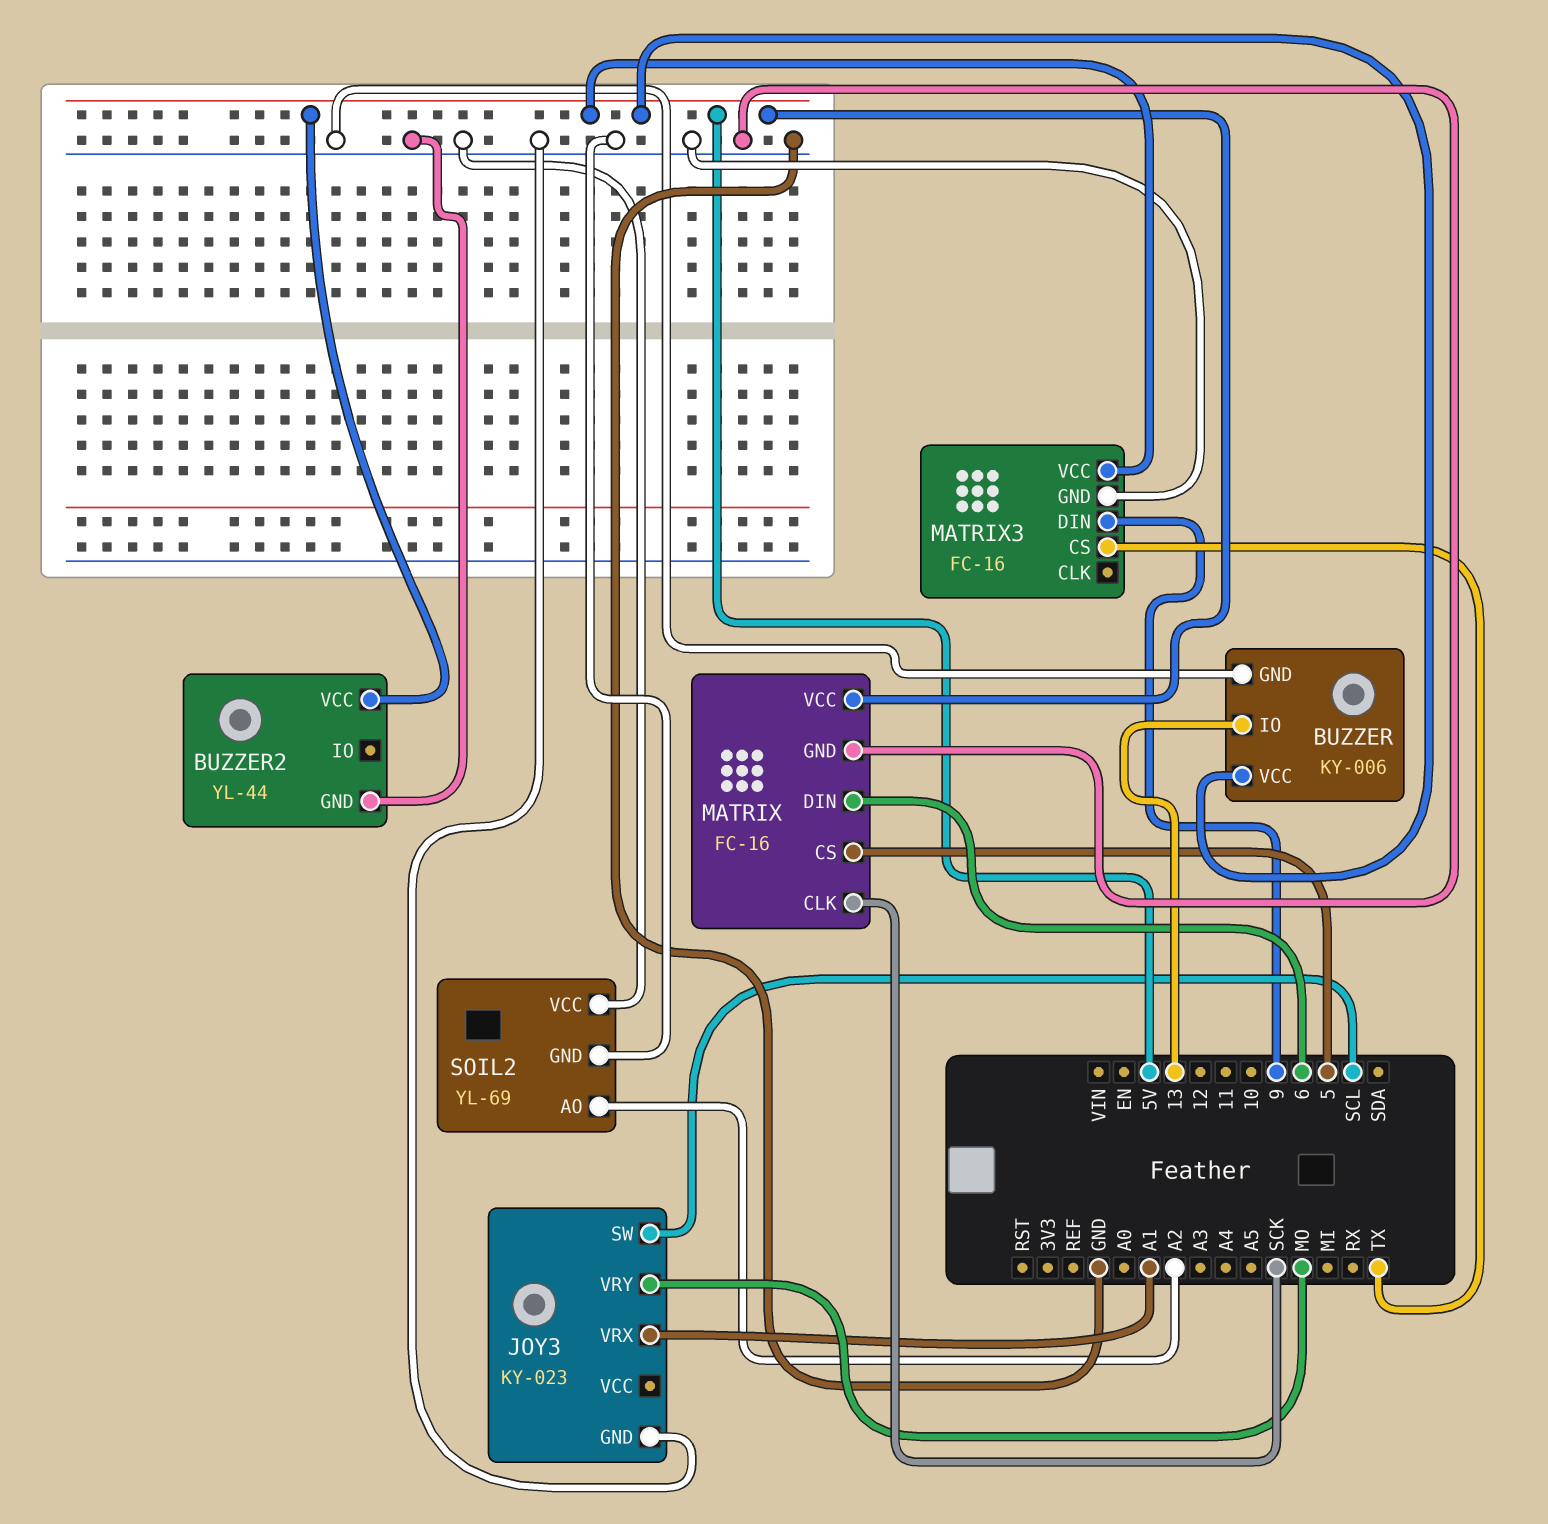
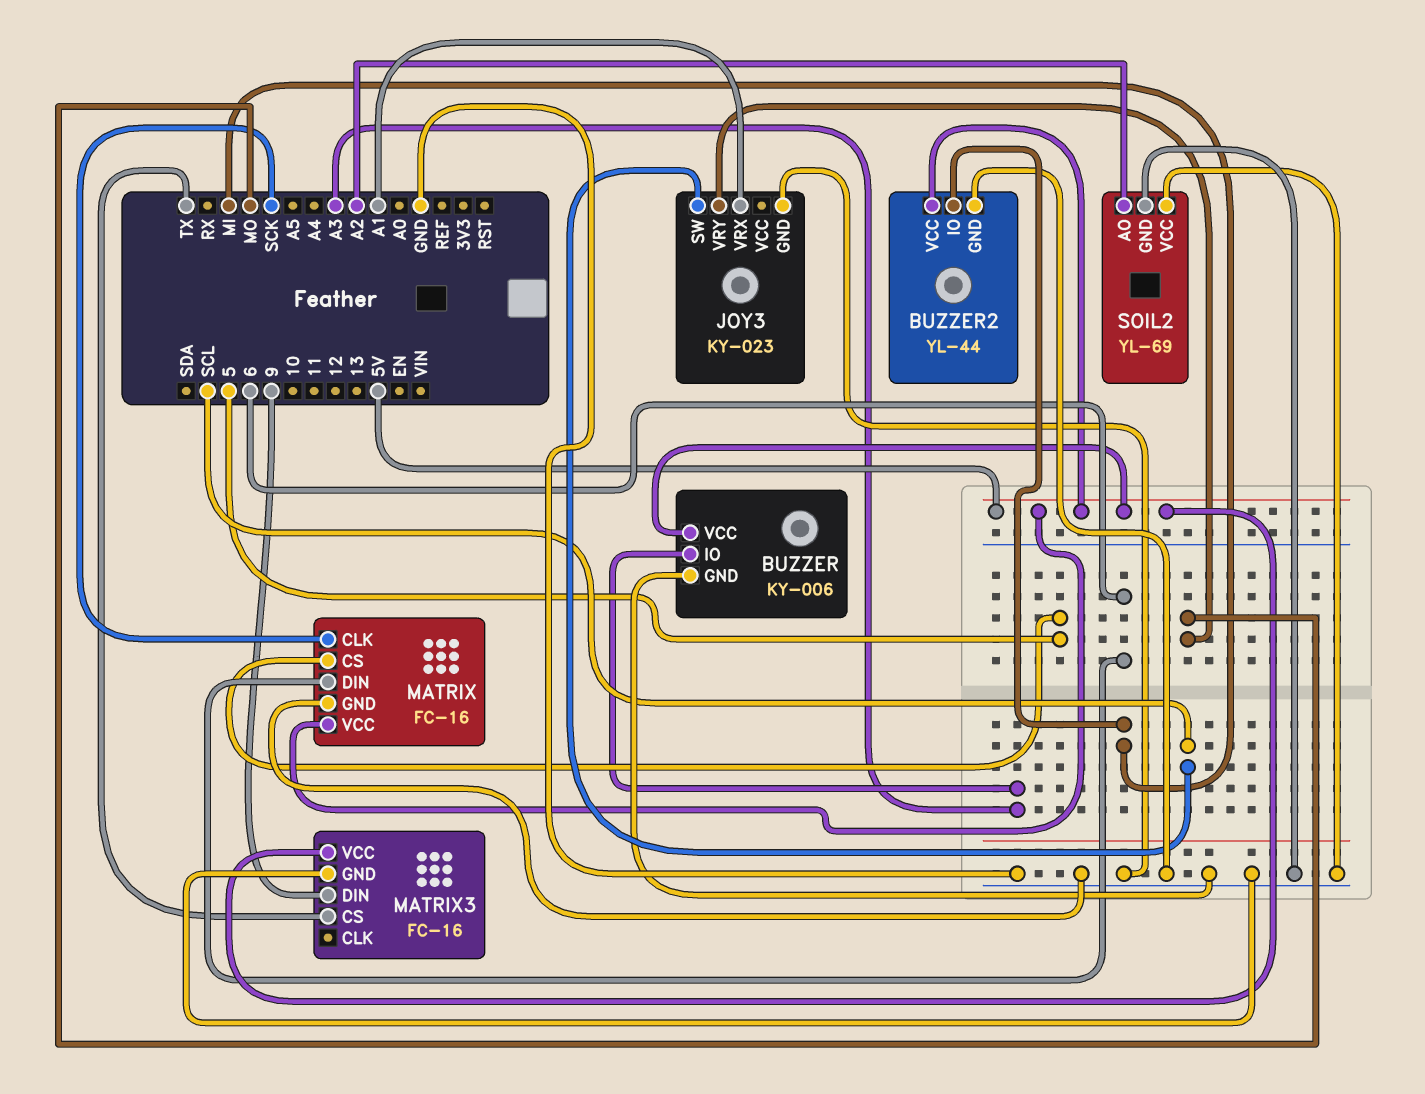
BUZZER pin IO: 13 -> A3
BUZZER2 pin IO: none -> MI

